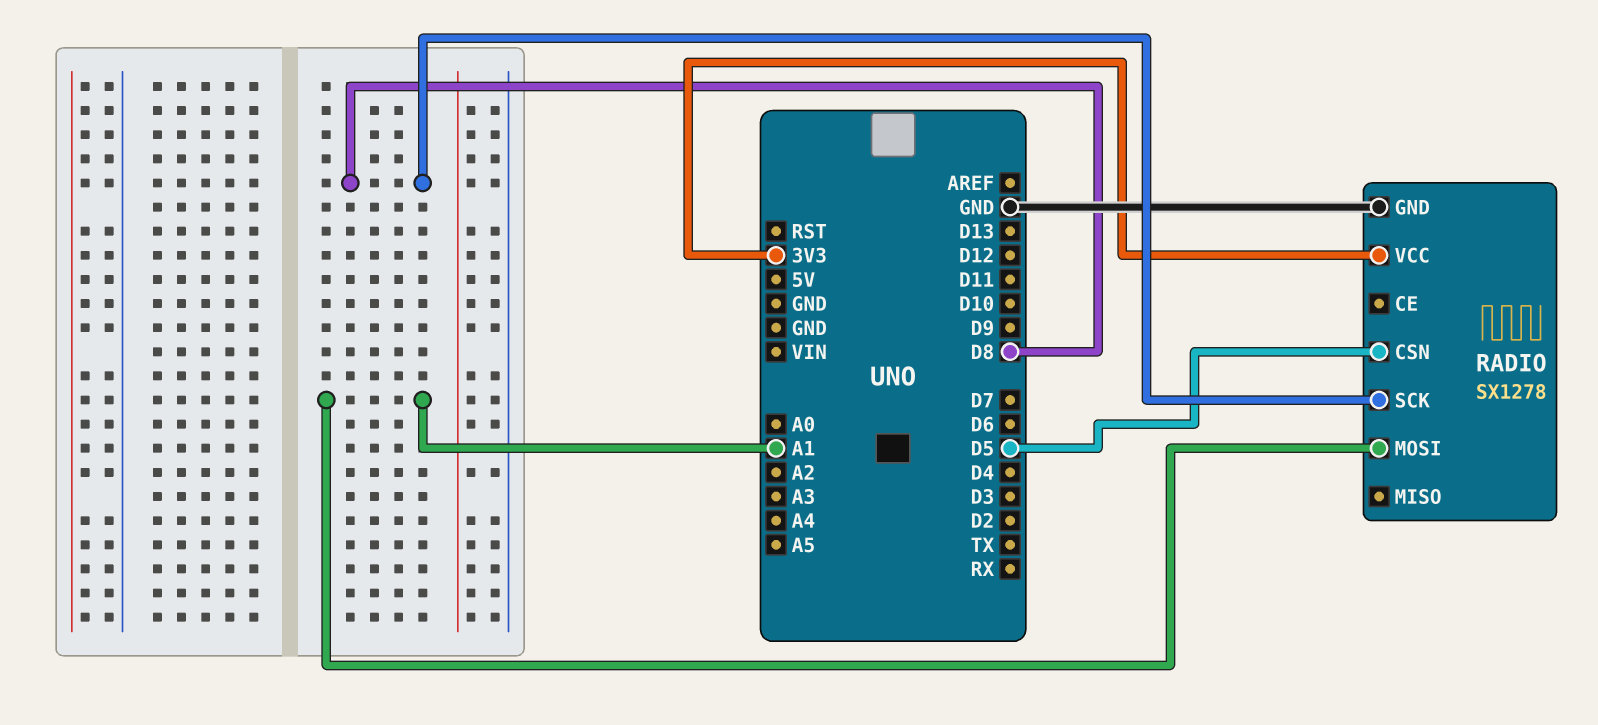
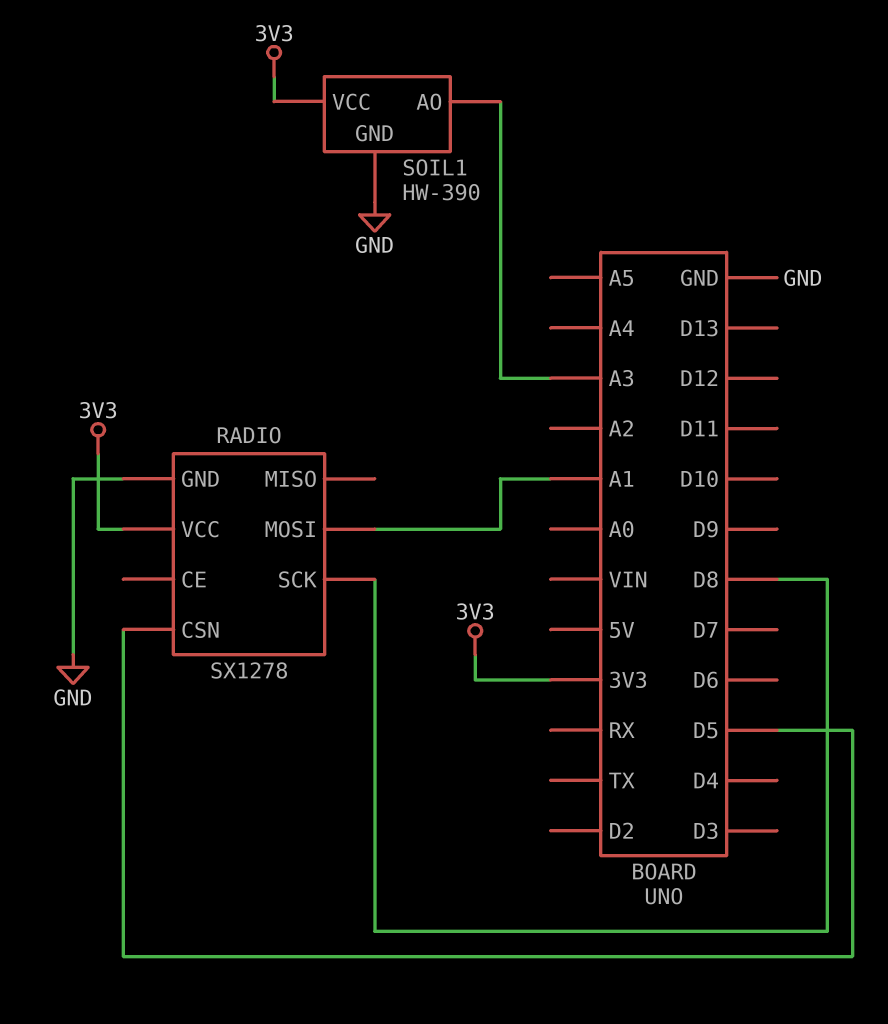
SOIL1: none -> HW-390
SOIL1 pin AO: none -> A3
SOIL1 pin GND: none -> GND
SOIL1 pin VCC: none -> 3V3

